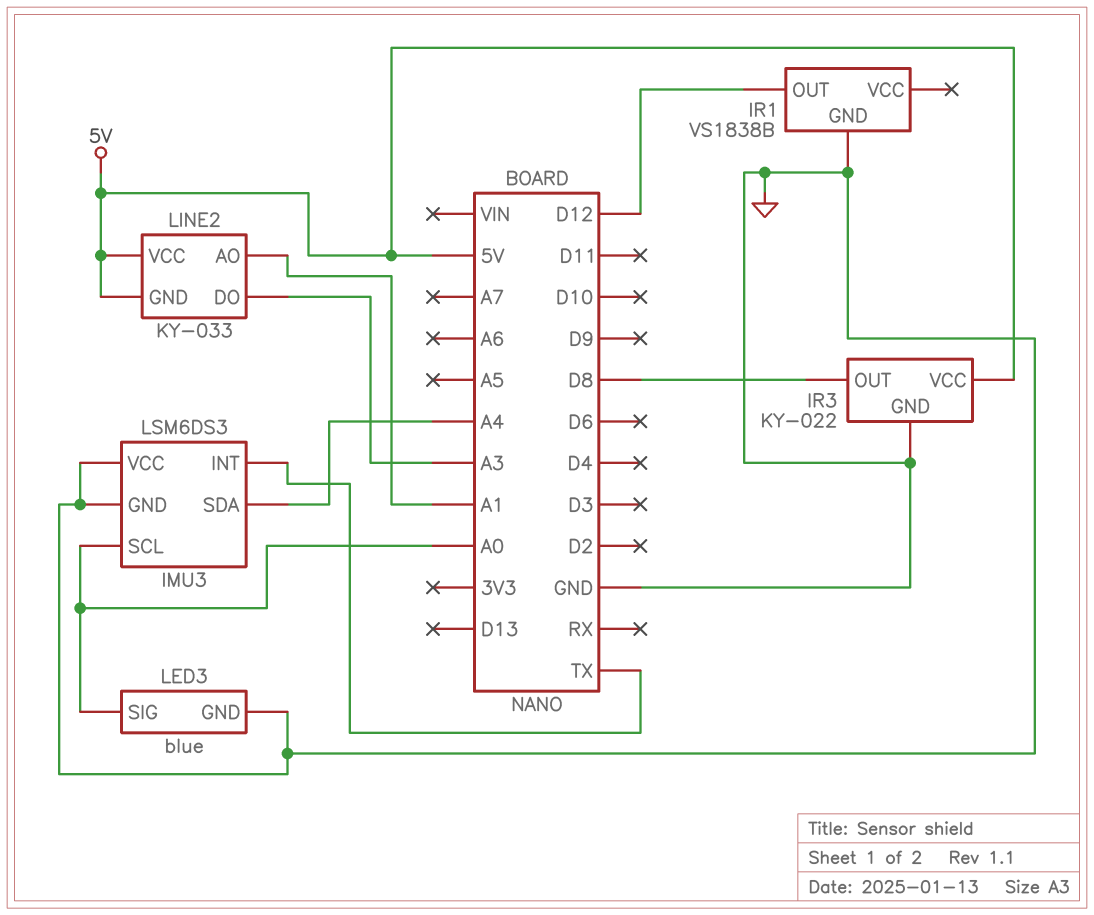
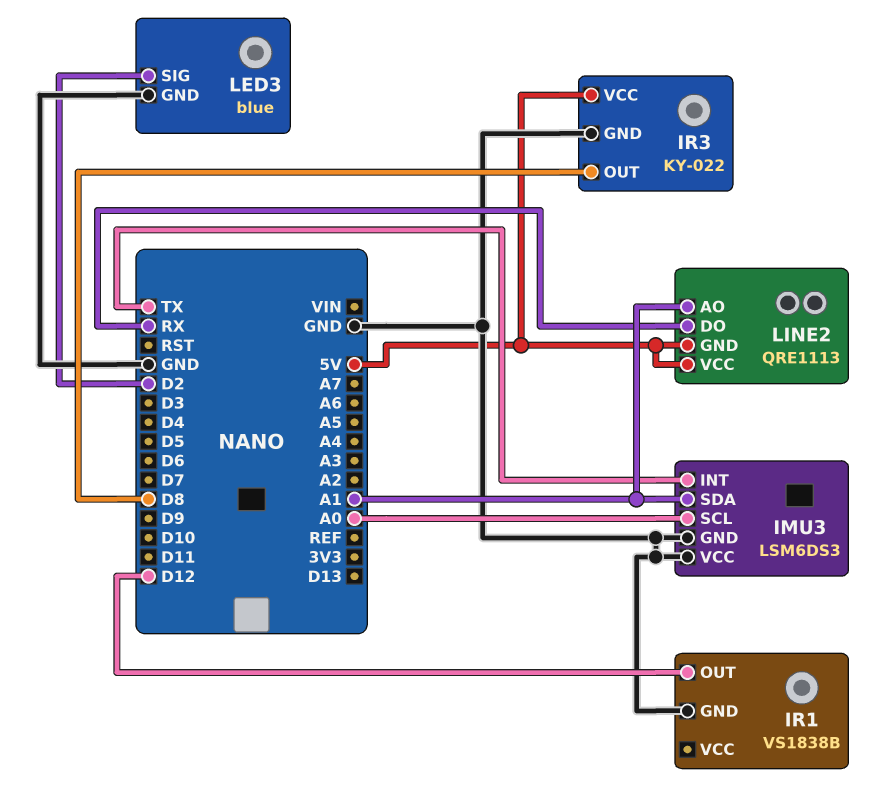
IMU3 pin SDA: A4 -> A1
LED3 pin SIG: A0 -> D2
LINE2: KY-033 -> QRE1113
LINE2 pin DO: A3 -> RX

